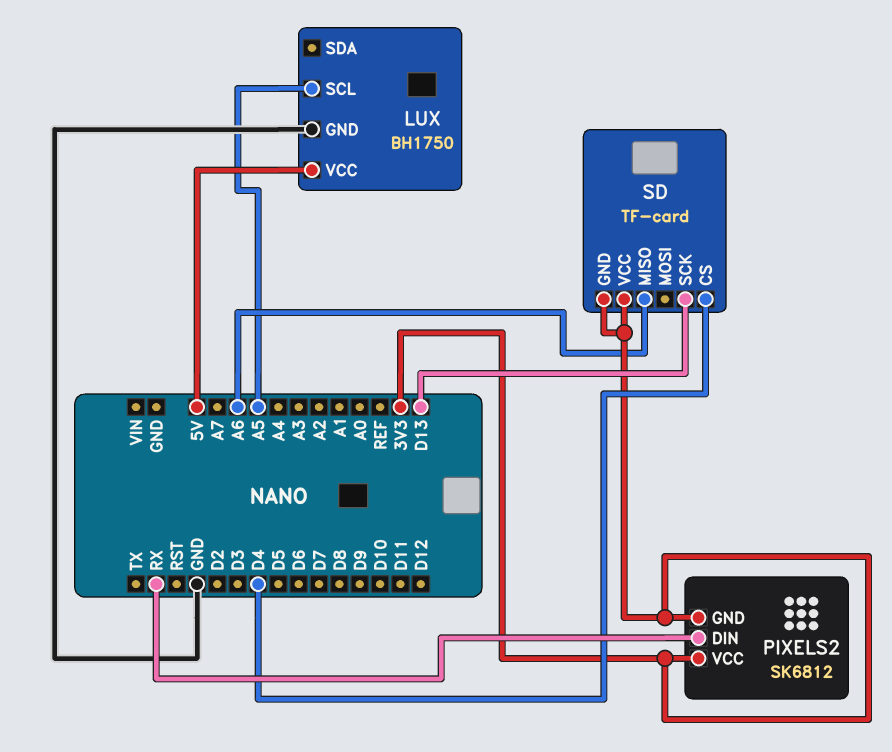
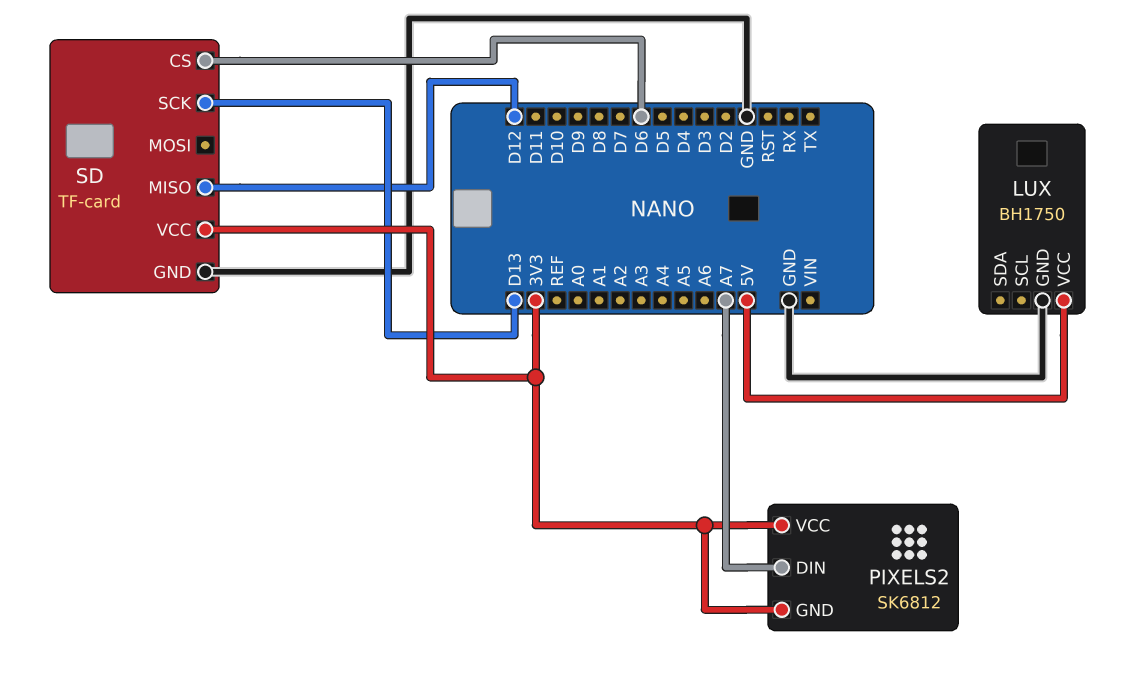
LUX pin SCL: A5 -> none
PIXELS2 pin DIN: RX -> A7
SD pin CS: D4 -> D6
SD pin GND: 3V3 -> GND
SD pin MISO: A6 -> D12

